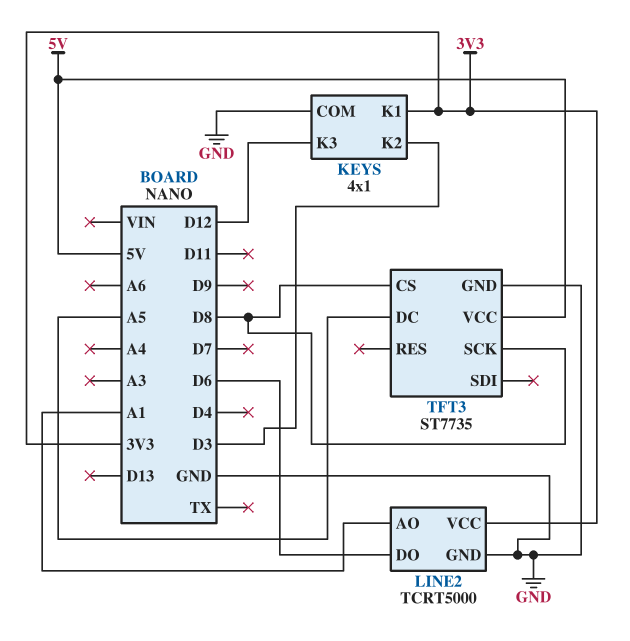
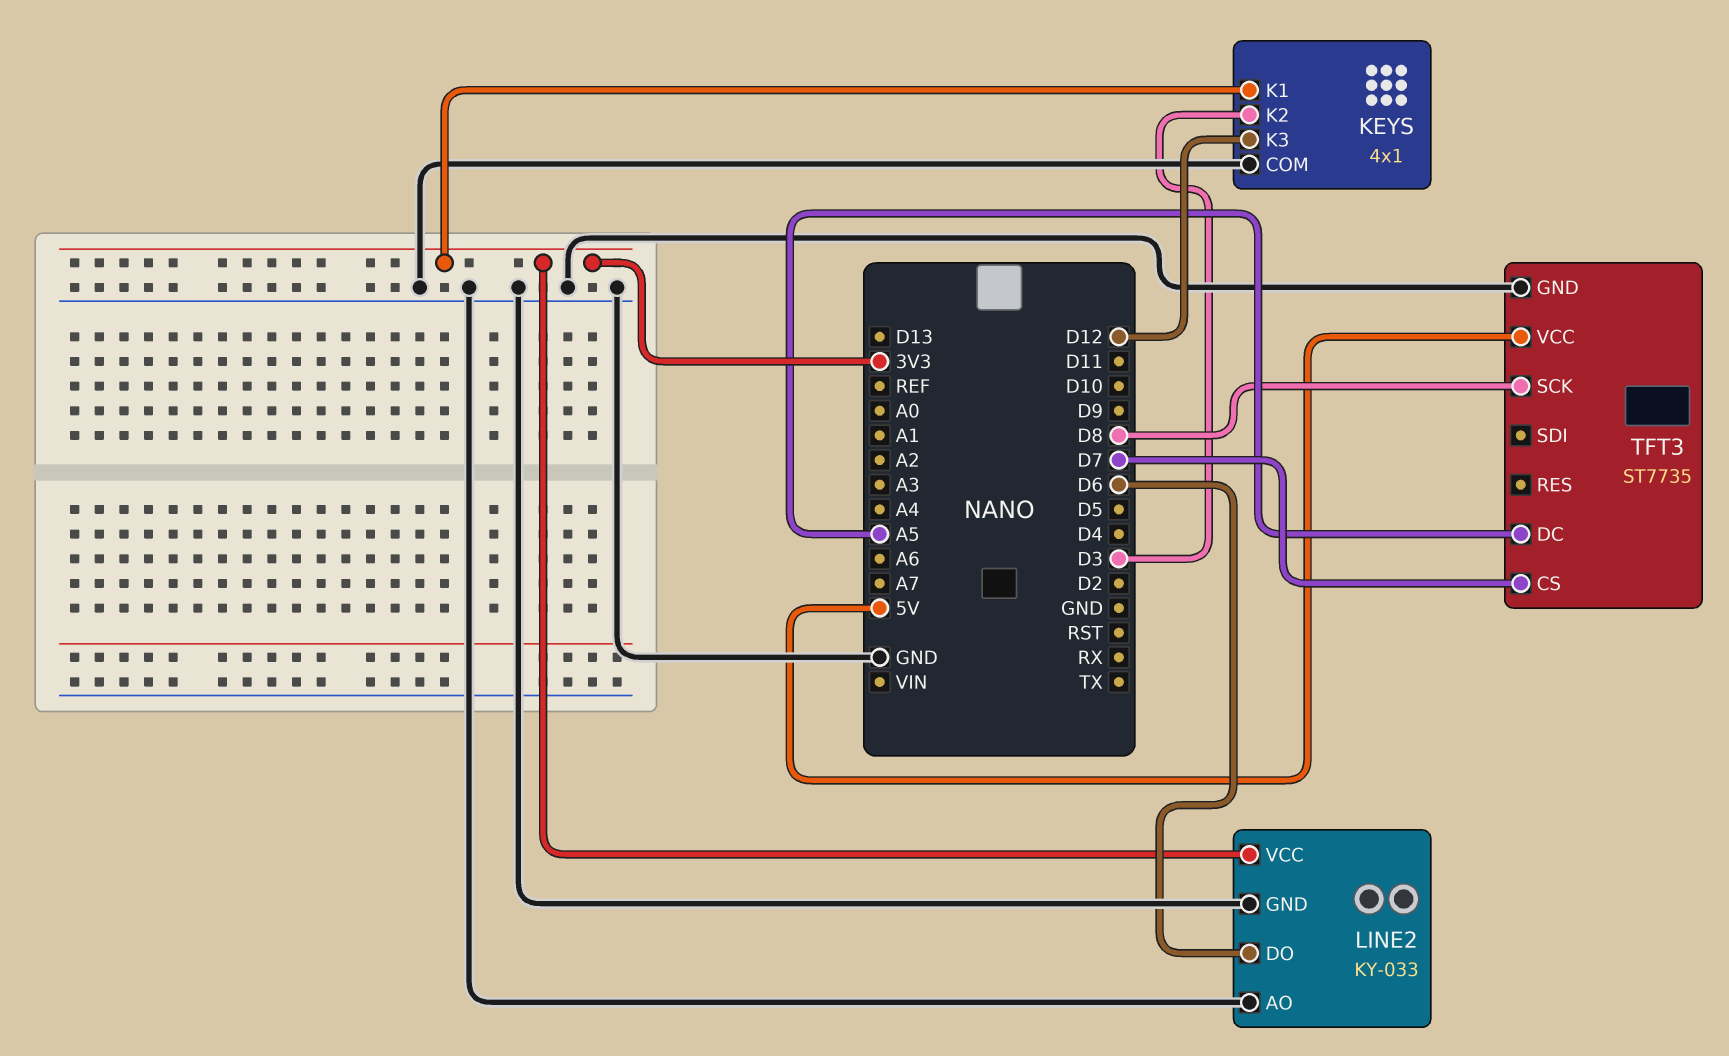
LINE2: TCRT5000 -> KY-033
LINE2 pin AO: A1 -> GND
TFT3 pin CS: D8 -> D7

